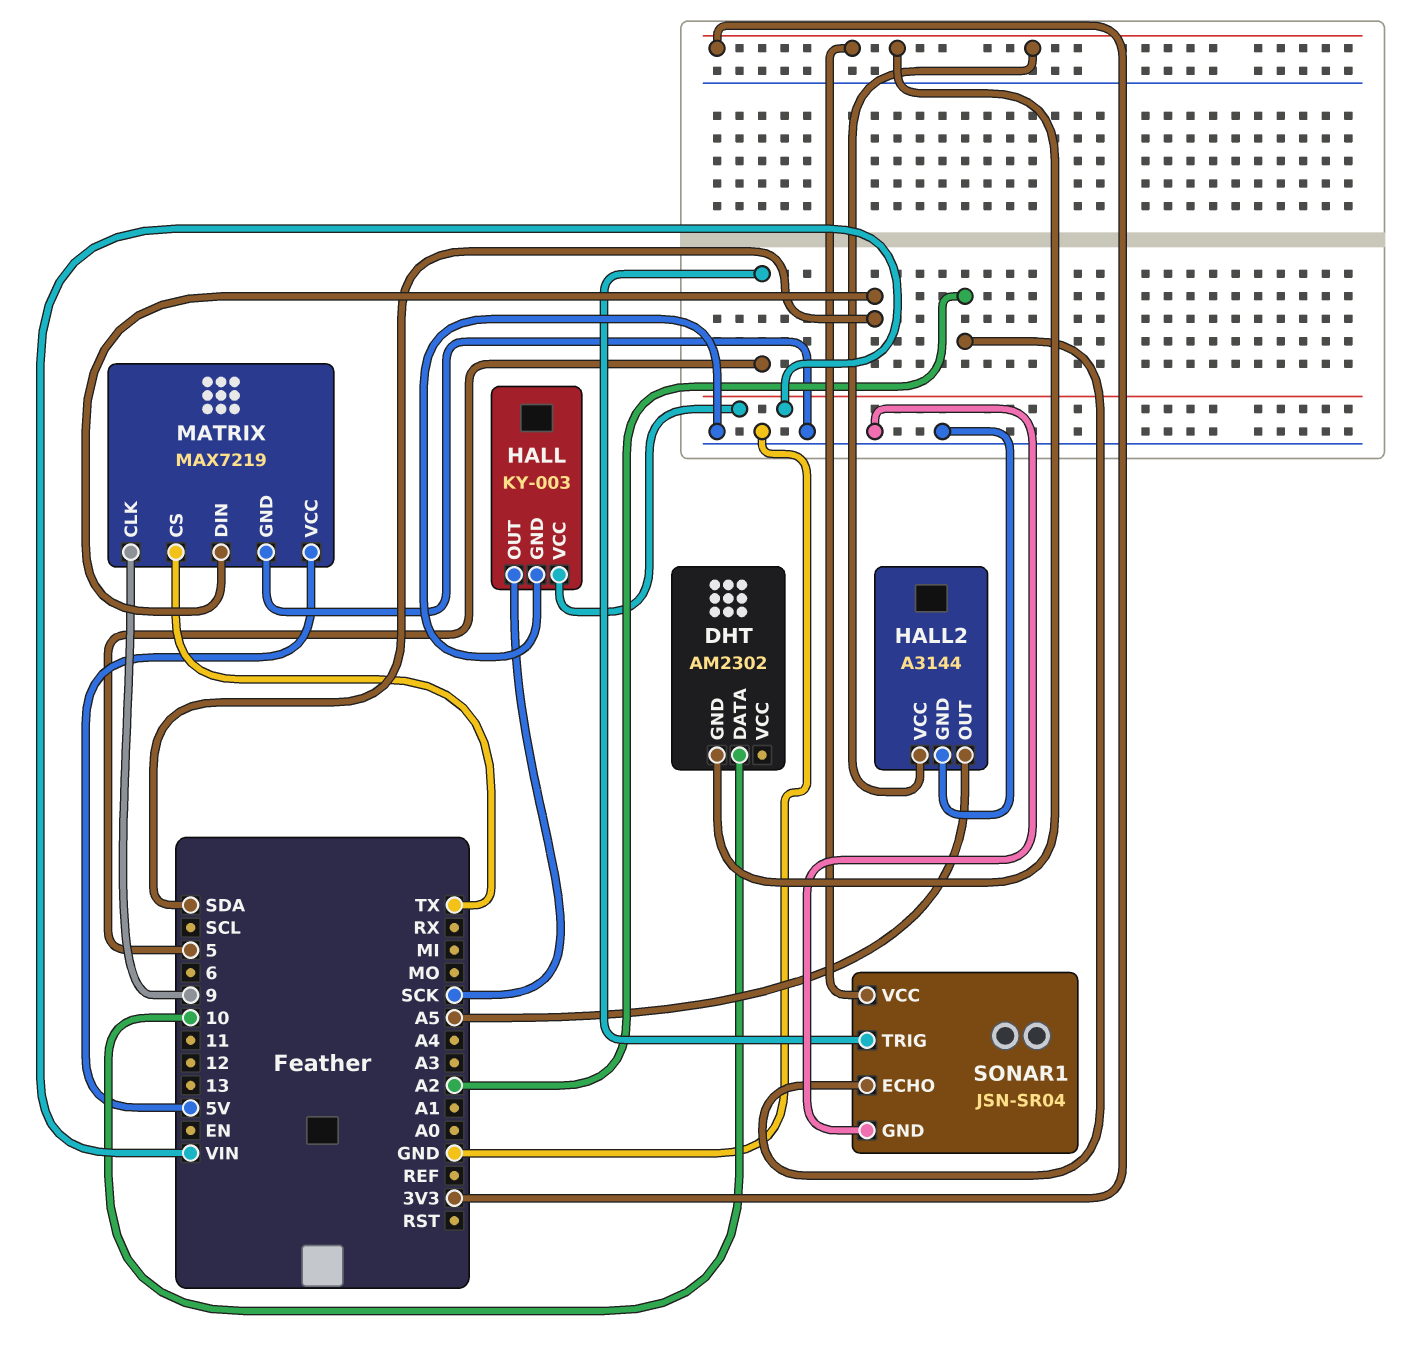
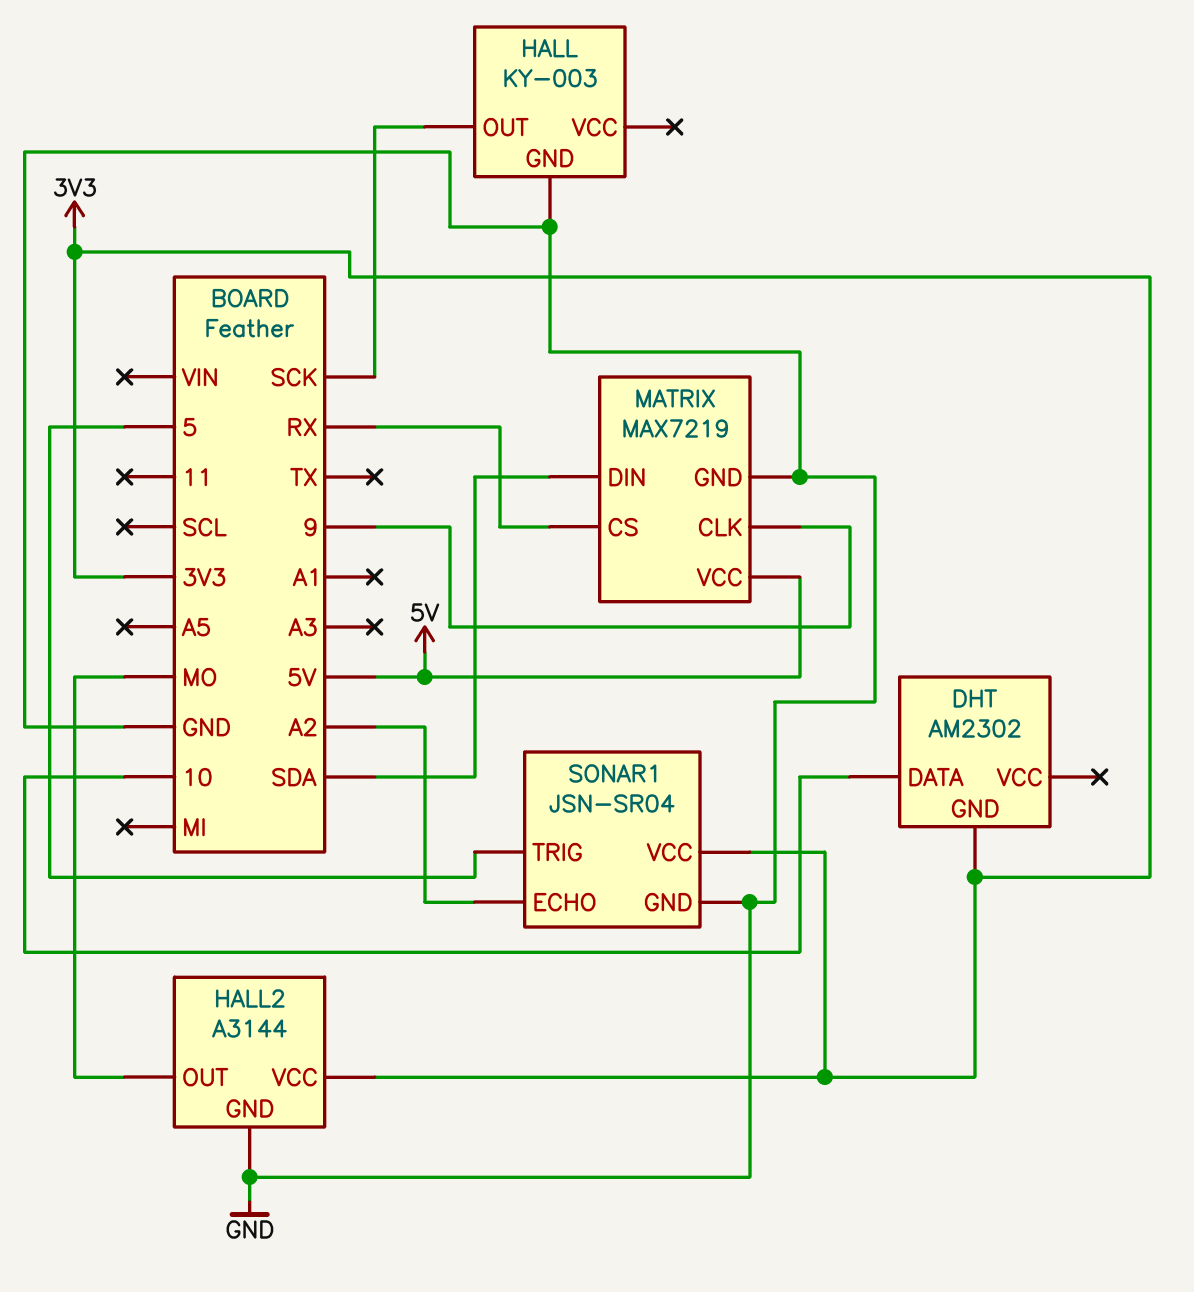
HALL pin VCC: VIN -> none
HALL2 pin OUT: A5 -> MO
MATRIX pin CS: TX -> RX

